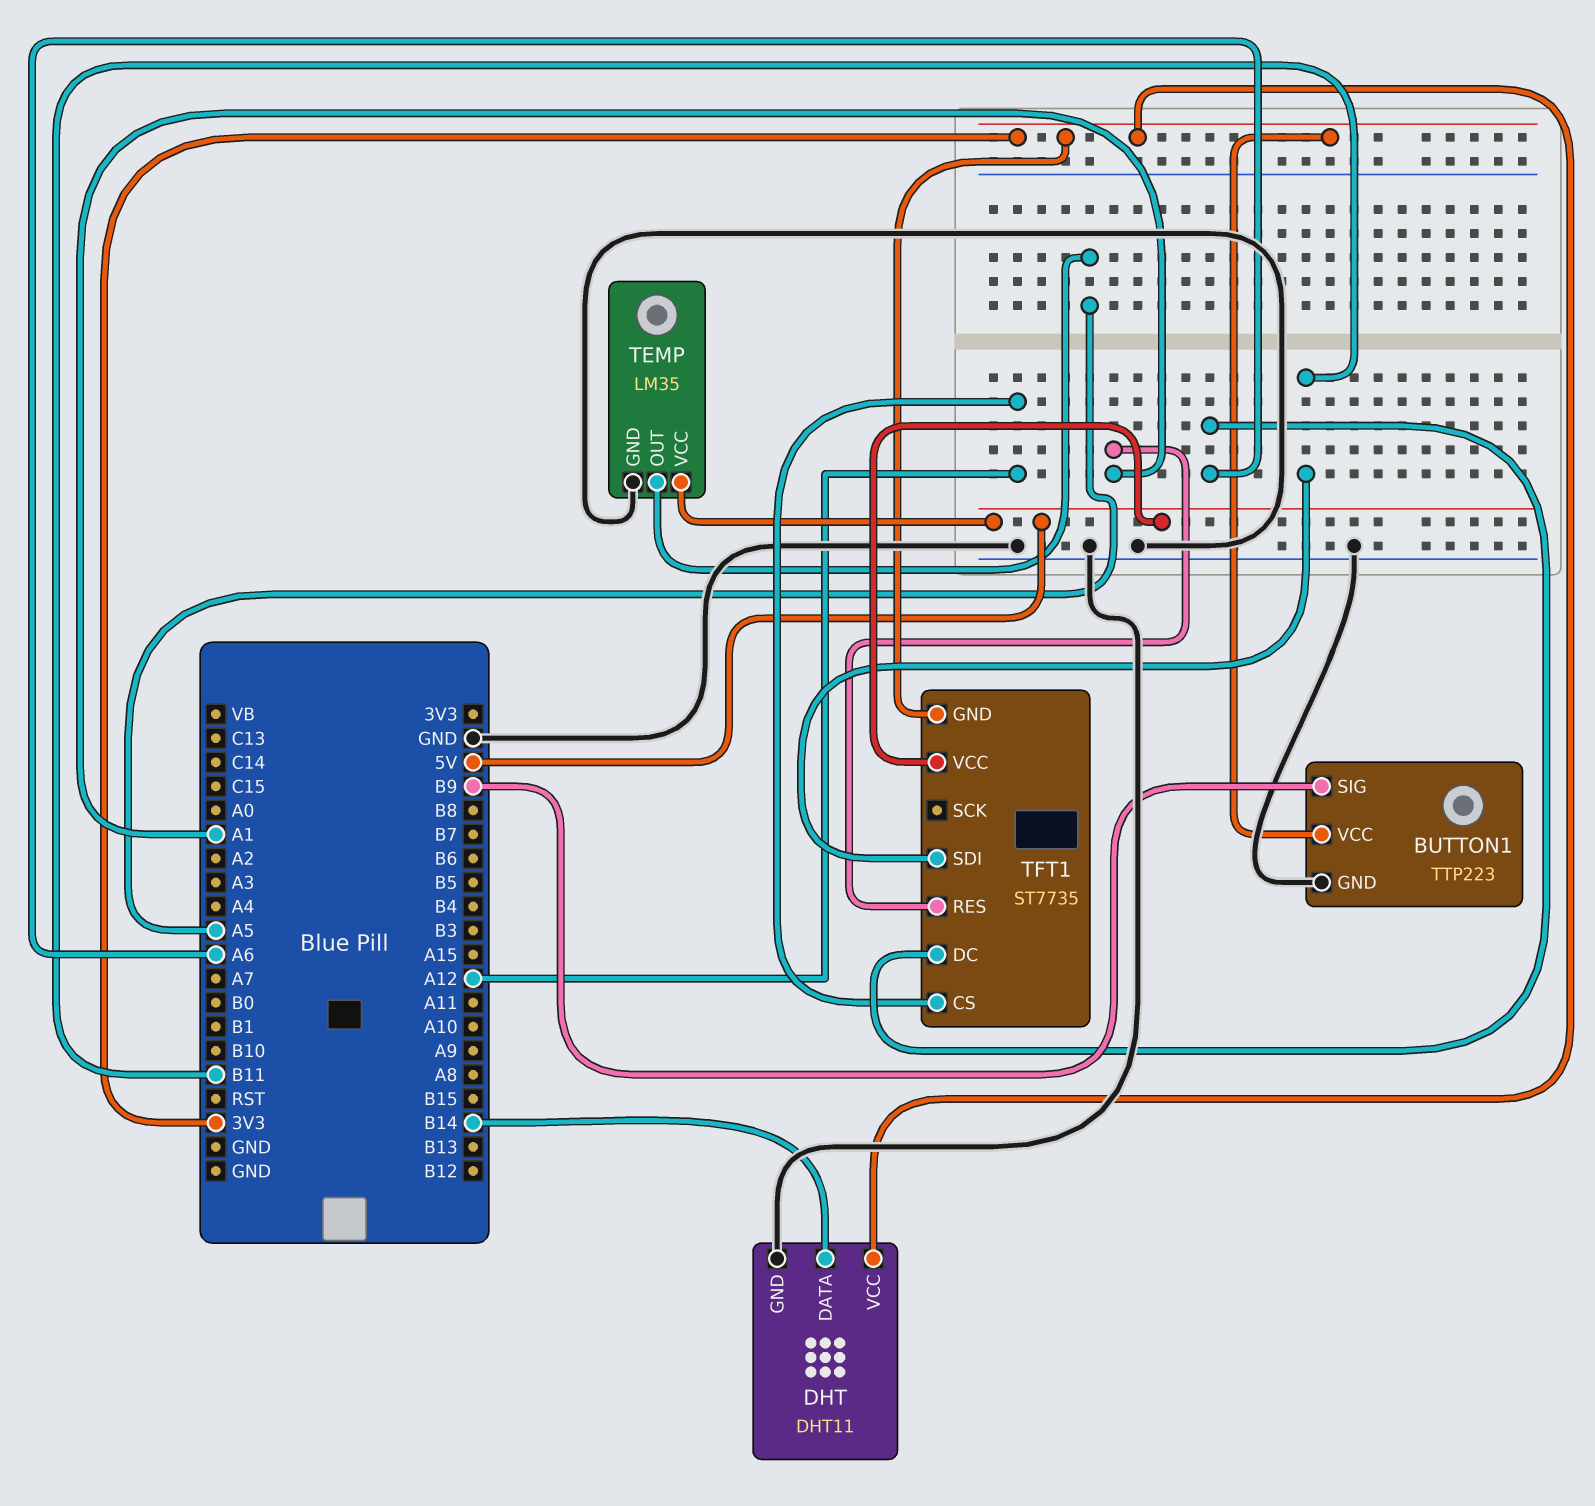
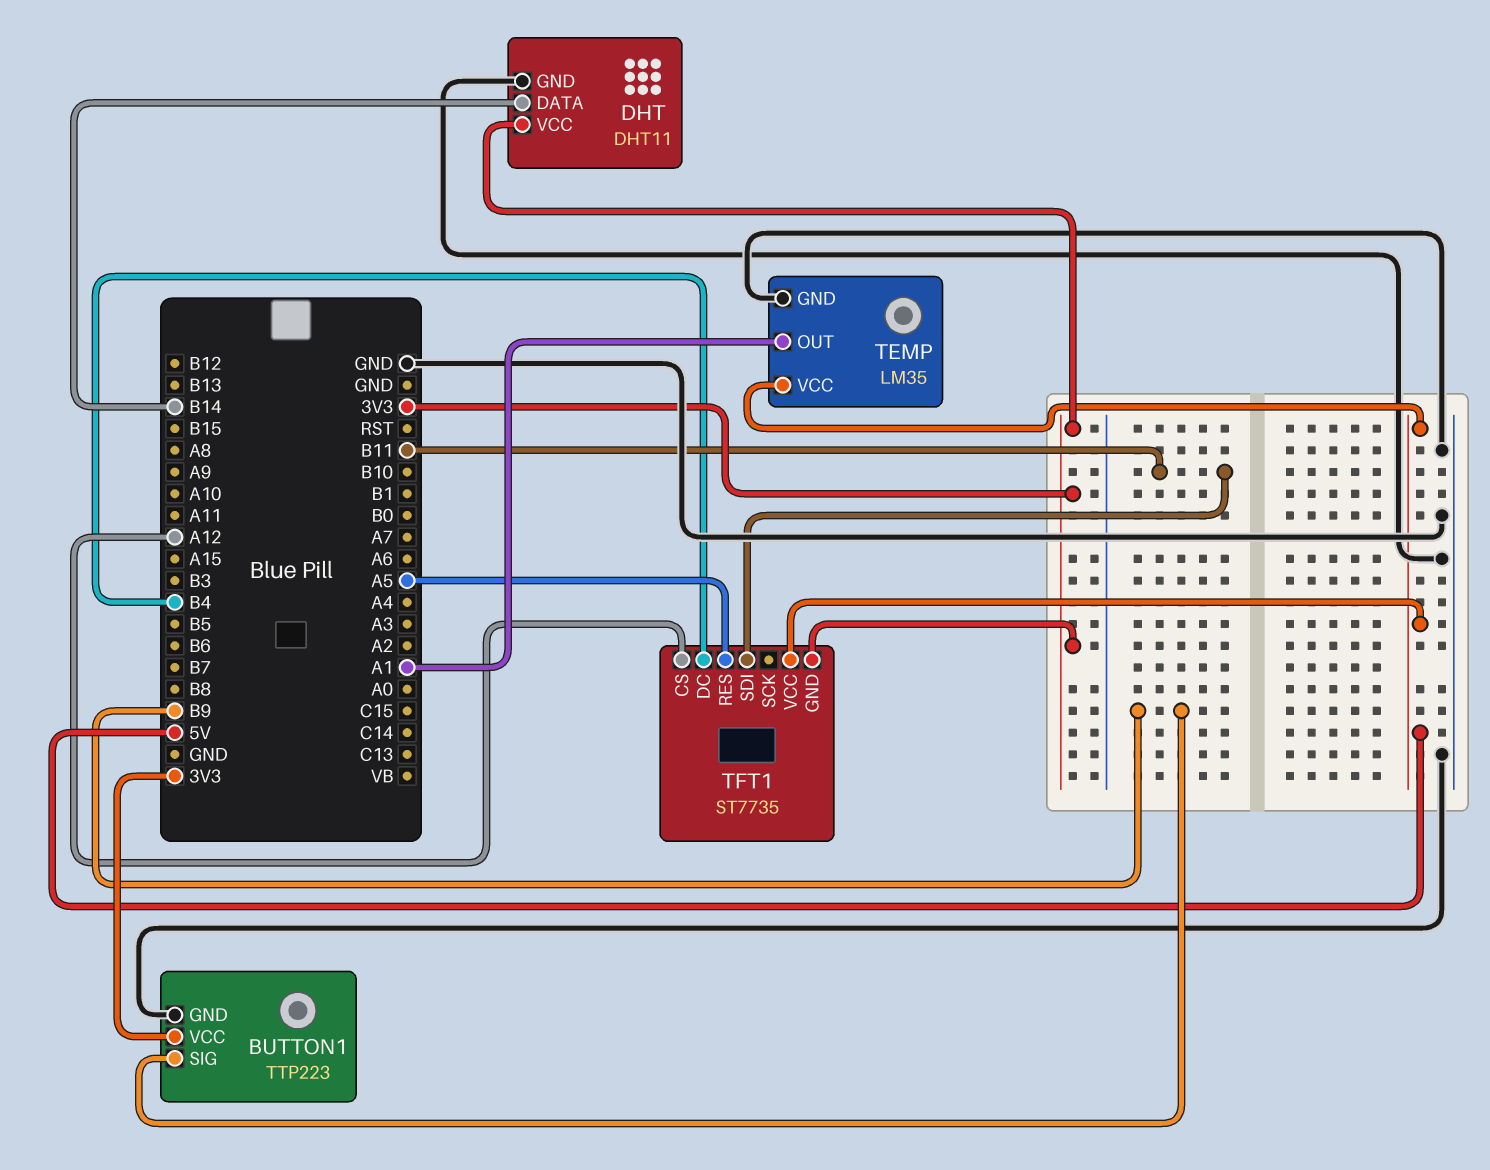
TEMP pin OUT: A5 -> A1
TFT1 pin DC: A6 -> B4
TFT1 pin RES: A1 -> A5

